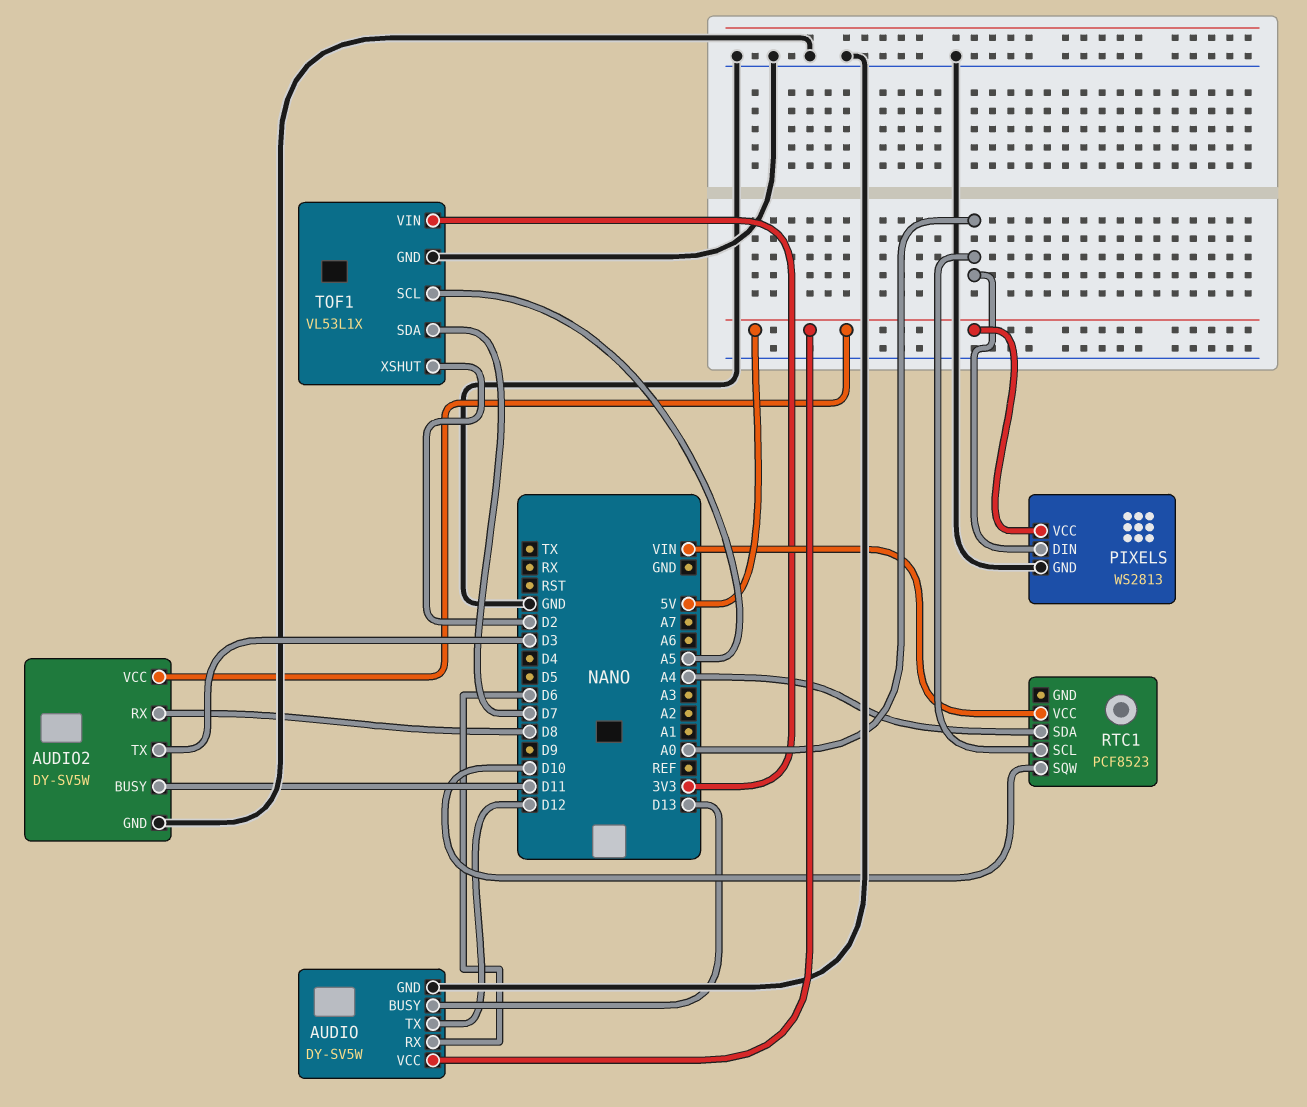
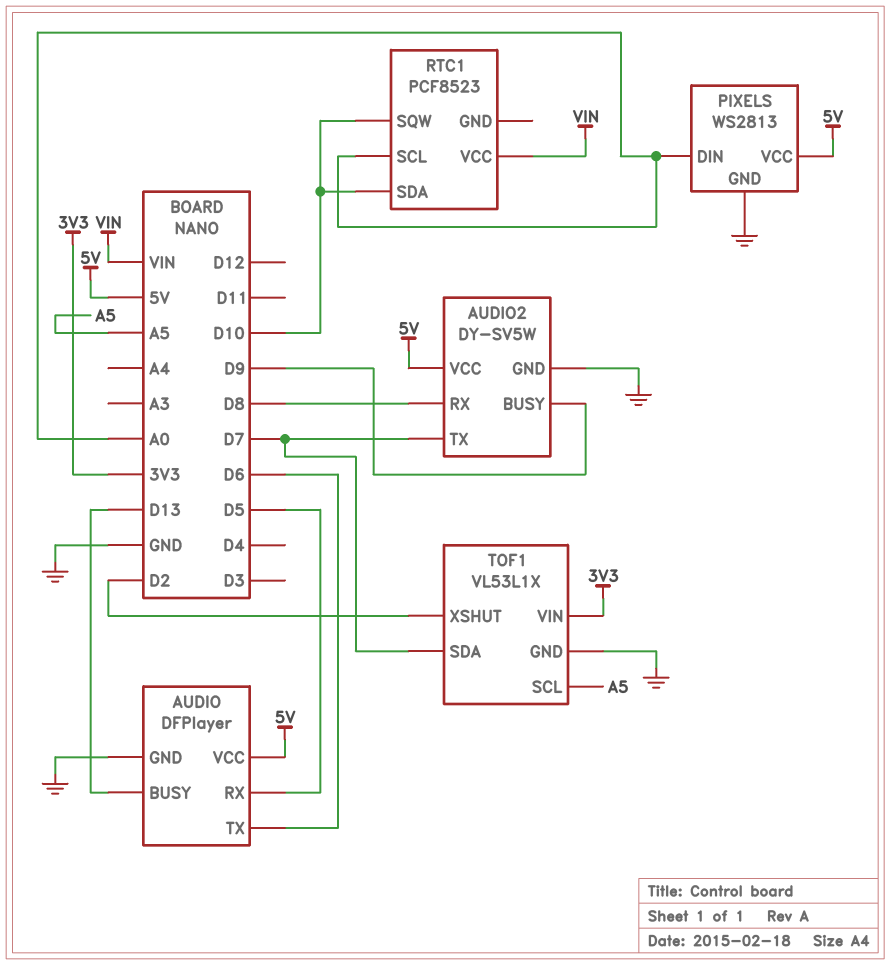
AUDIO: DY-SV5W -> DFPlayer
AUDIO pin RX: D6 -> D5
AUDIO pin TX: D12 -> D6
AUDIO2 pin BUSY: D11 -> D9
AUDIO2 pin TX: D3 -> D7
RTC1 pin SDA: A4 -> D10

